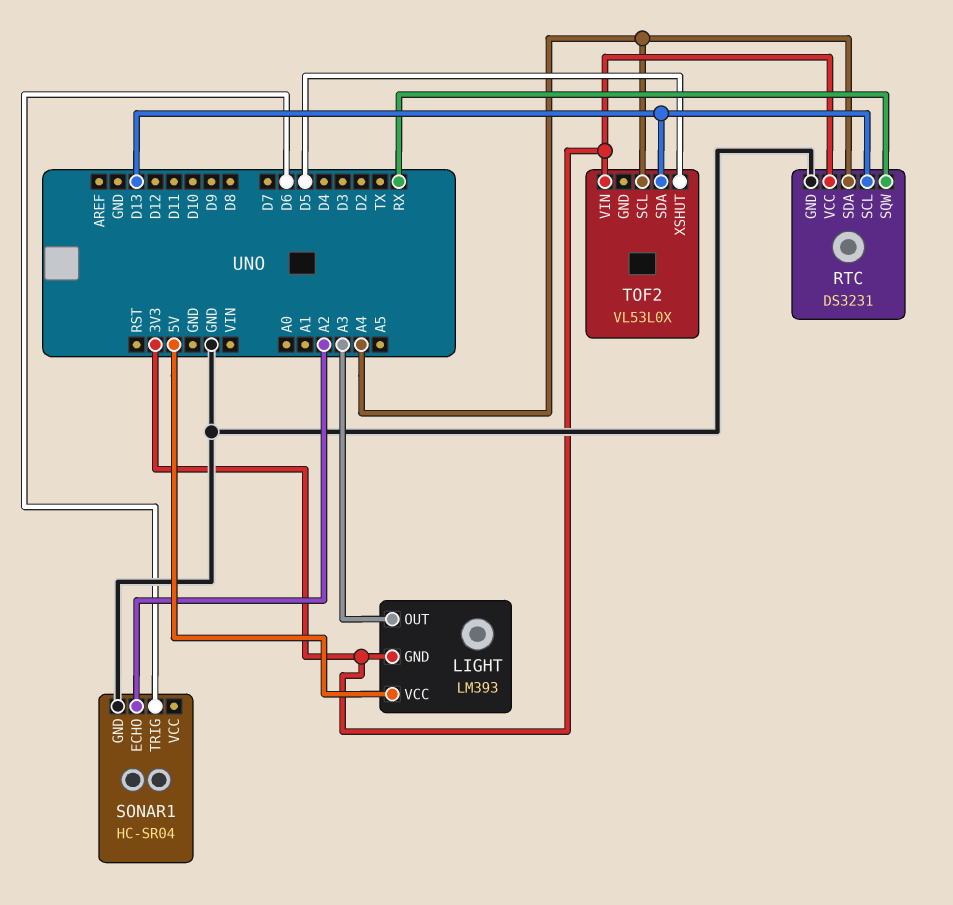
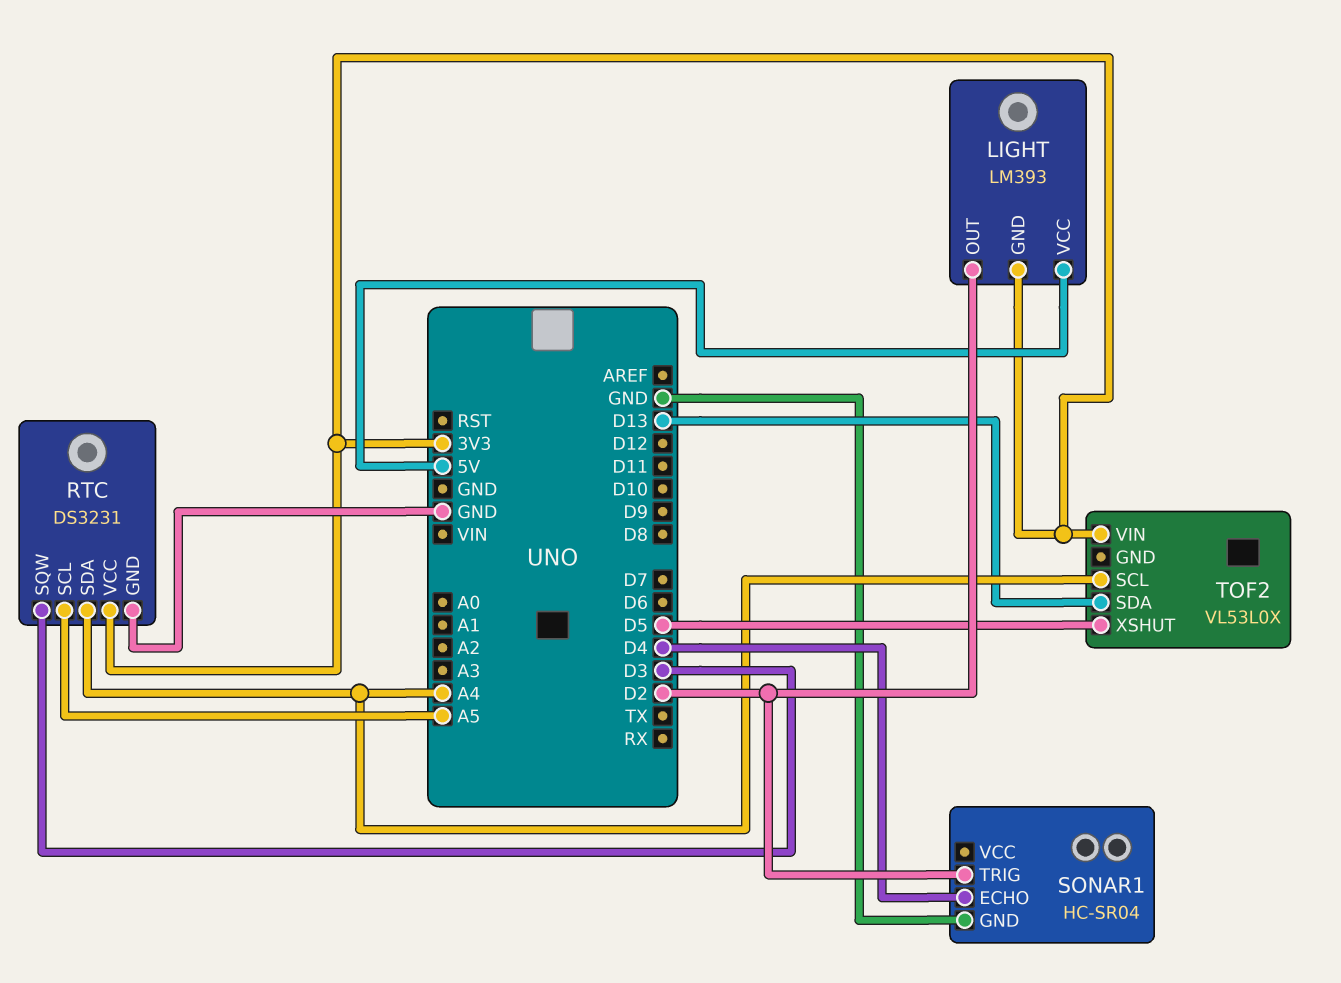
LIGHT pin OUT: A3 -> D2
RTC pin SCL: D13 -> A5
RTC pin SQW: RX -> D3
SONAR1 pin ECHO: A2 -> D4
SONAR1 pin TRIG: D6 -> D2

